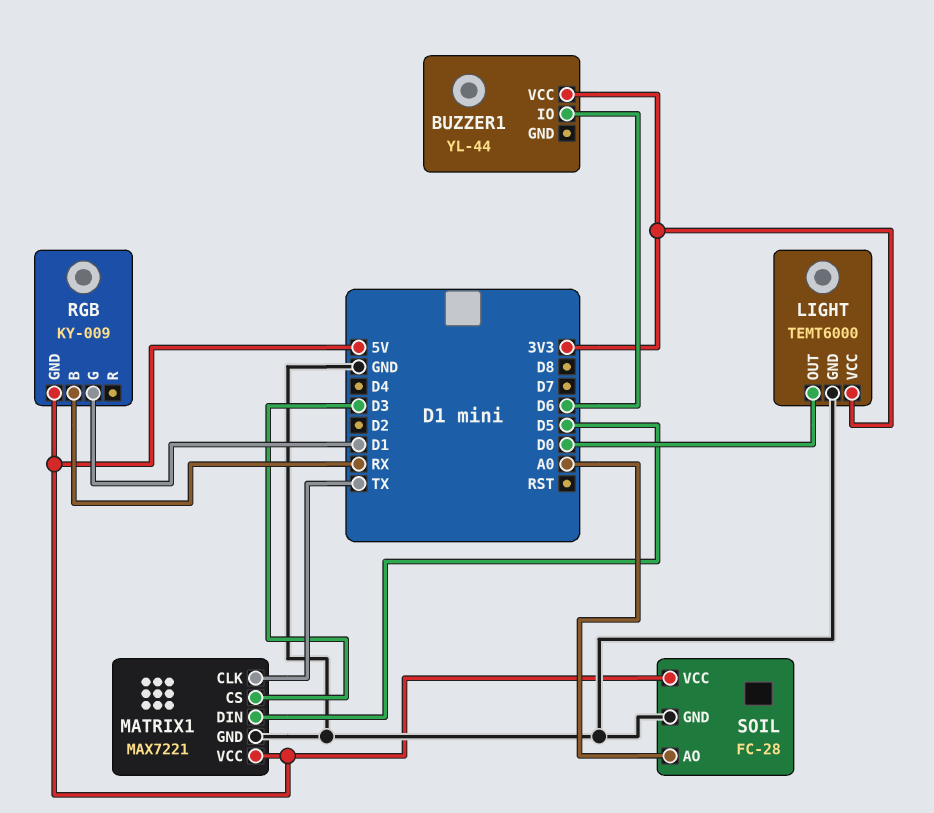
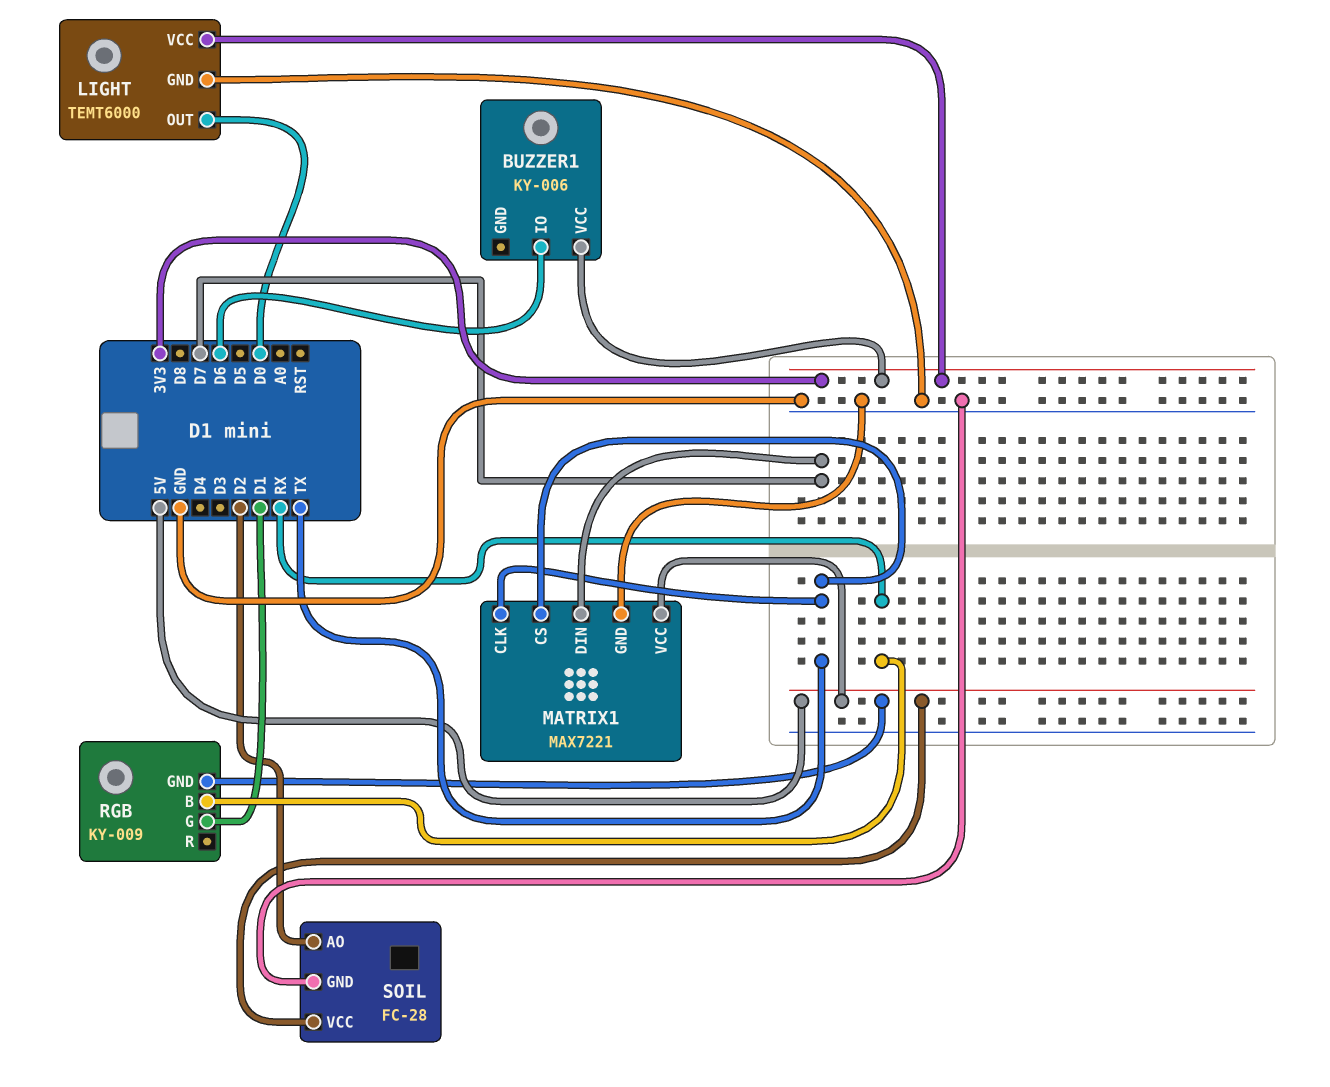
BUZZER1: YL-44 -> KY-006
MATRIX1 pin CS: D3 -> TX
MATRIX1 pin DIN: D5 -> D7
SOIL pin AO: A0 -> D2

